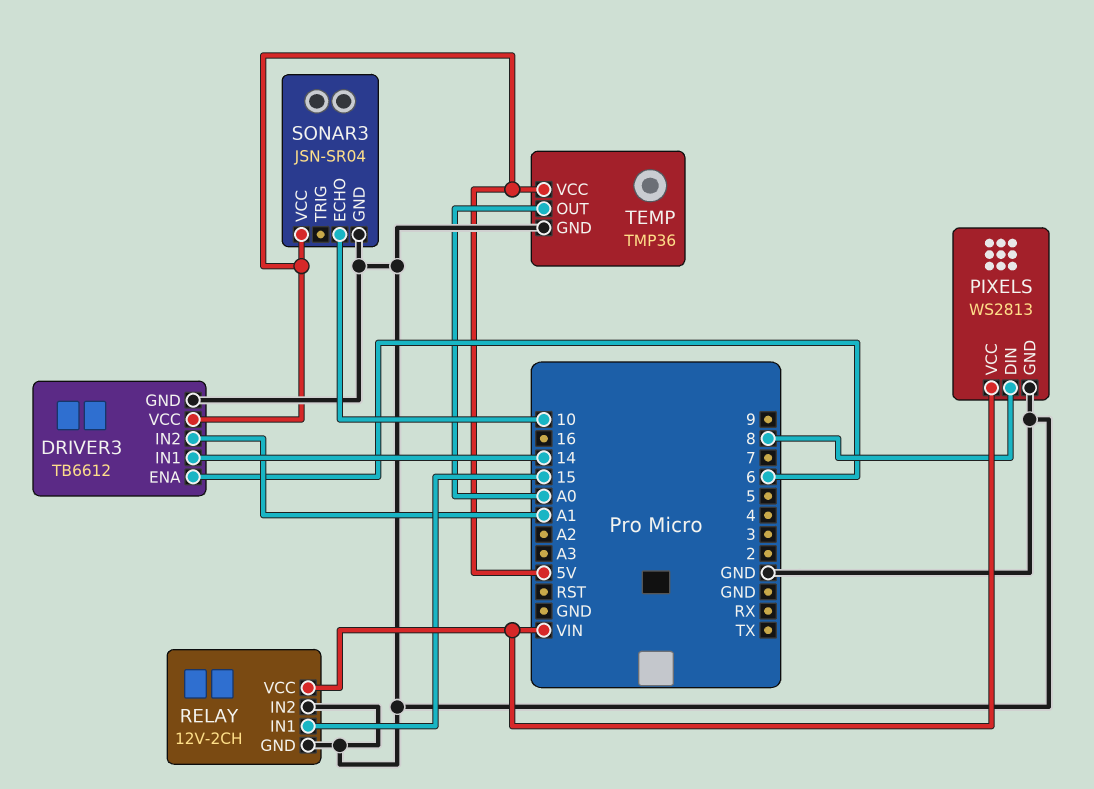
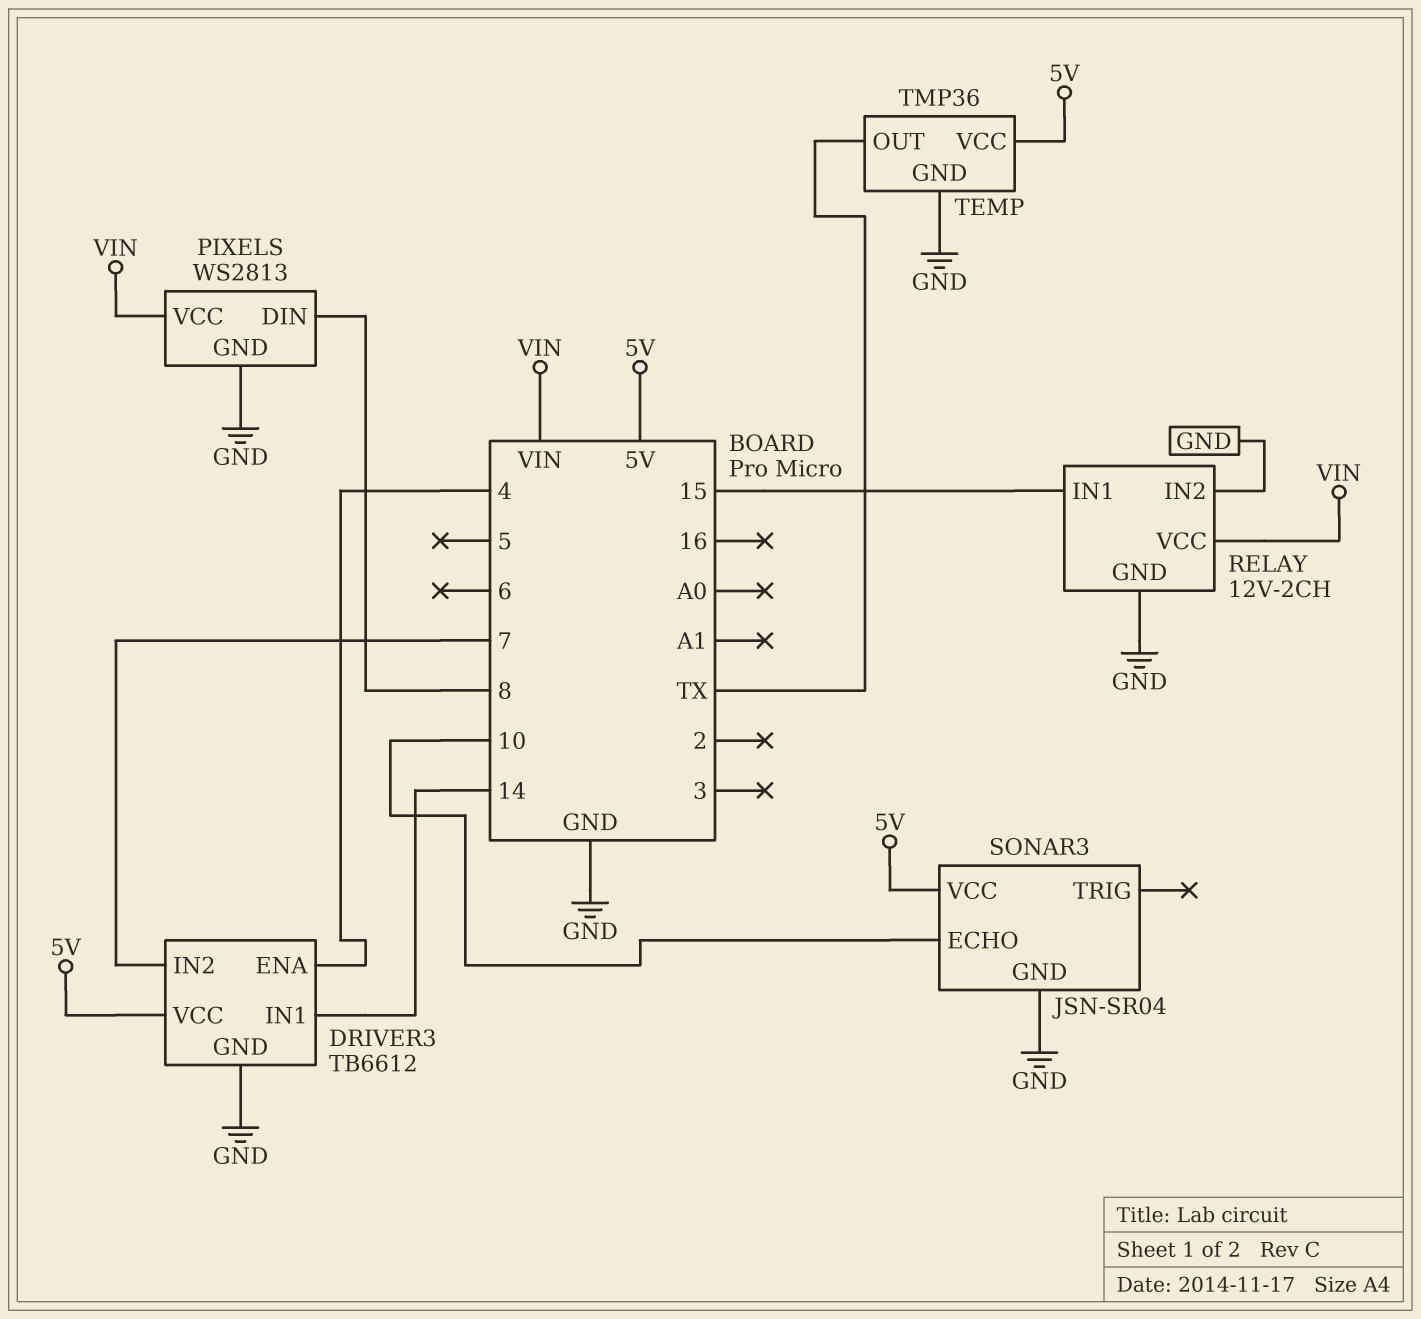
DRIVER3 pin ENA: 6 -> 4
DRIVER3 pin IN2: A1 -> 7
TEMP pin OUT: A0 -> TX

